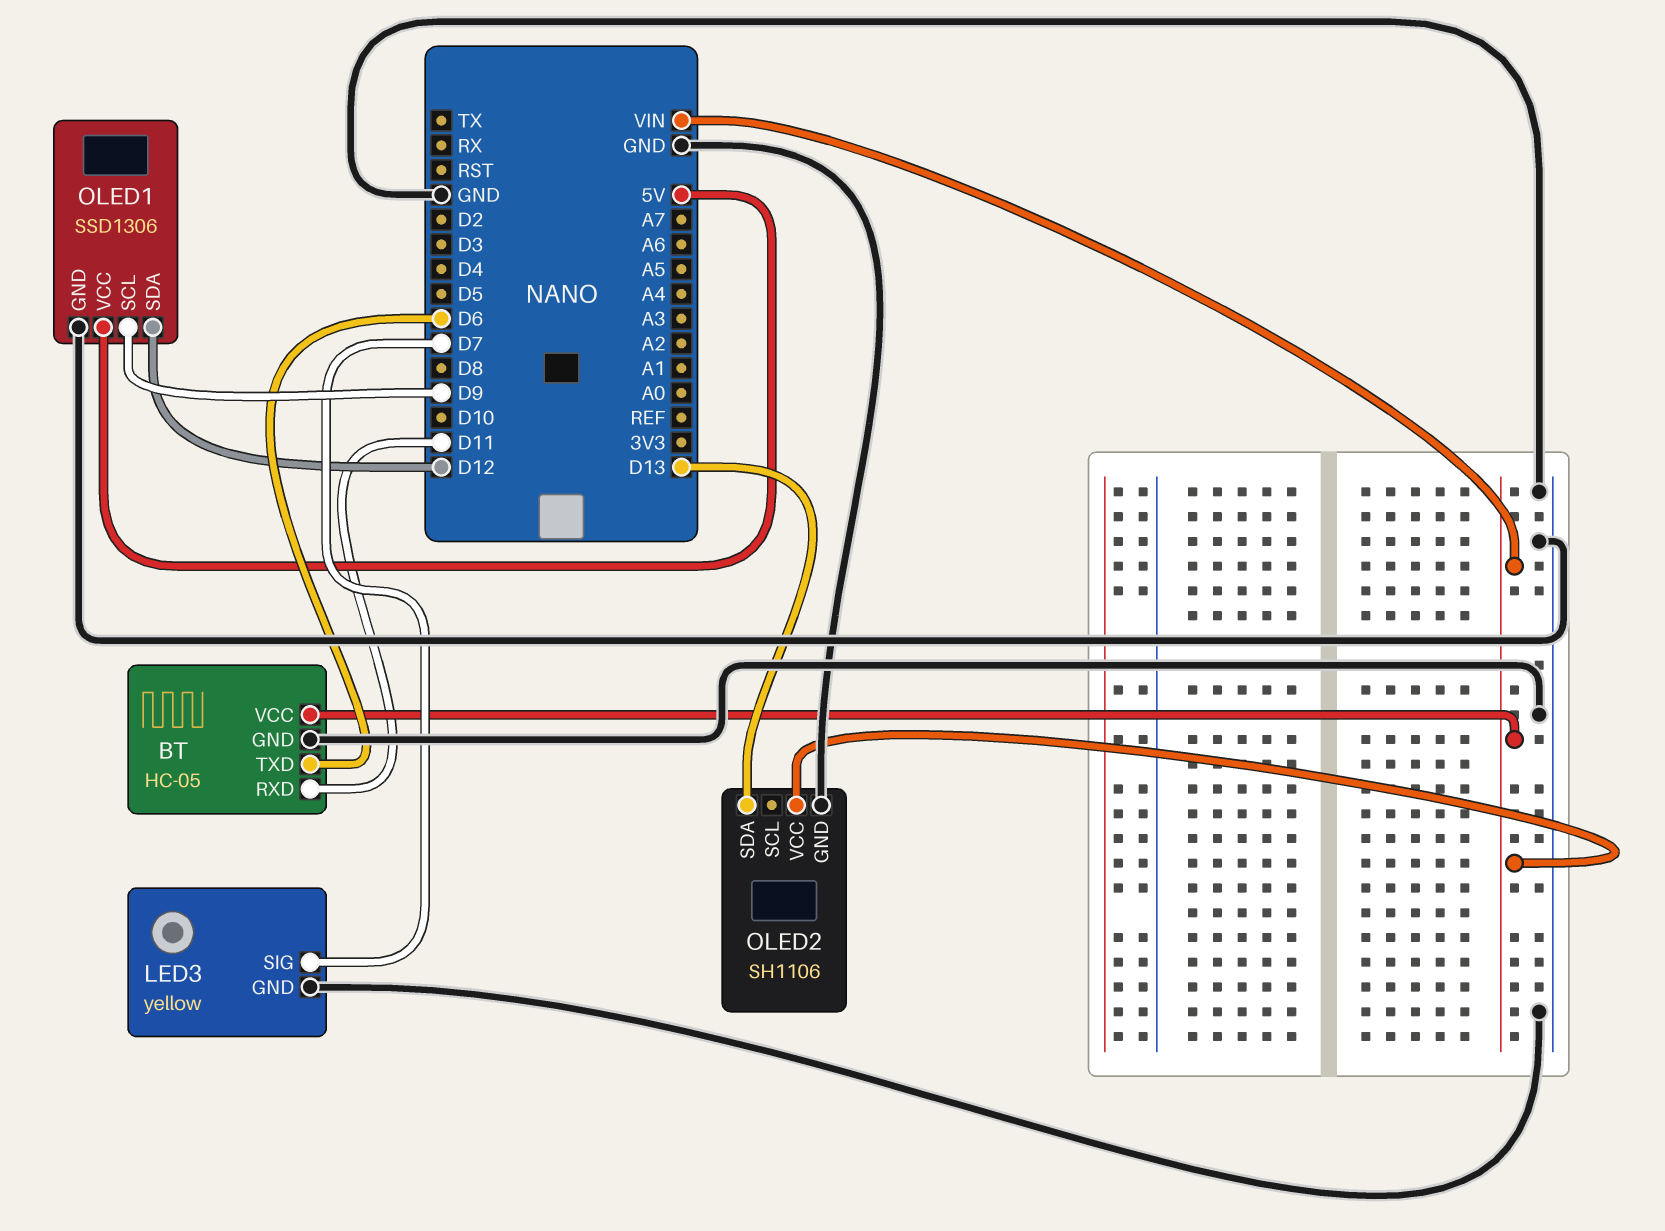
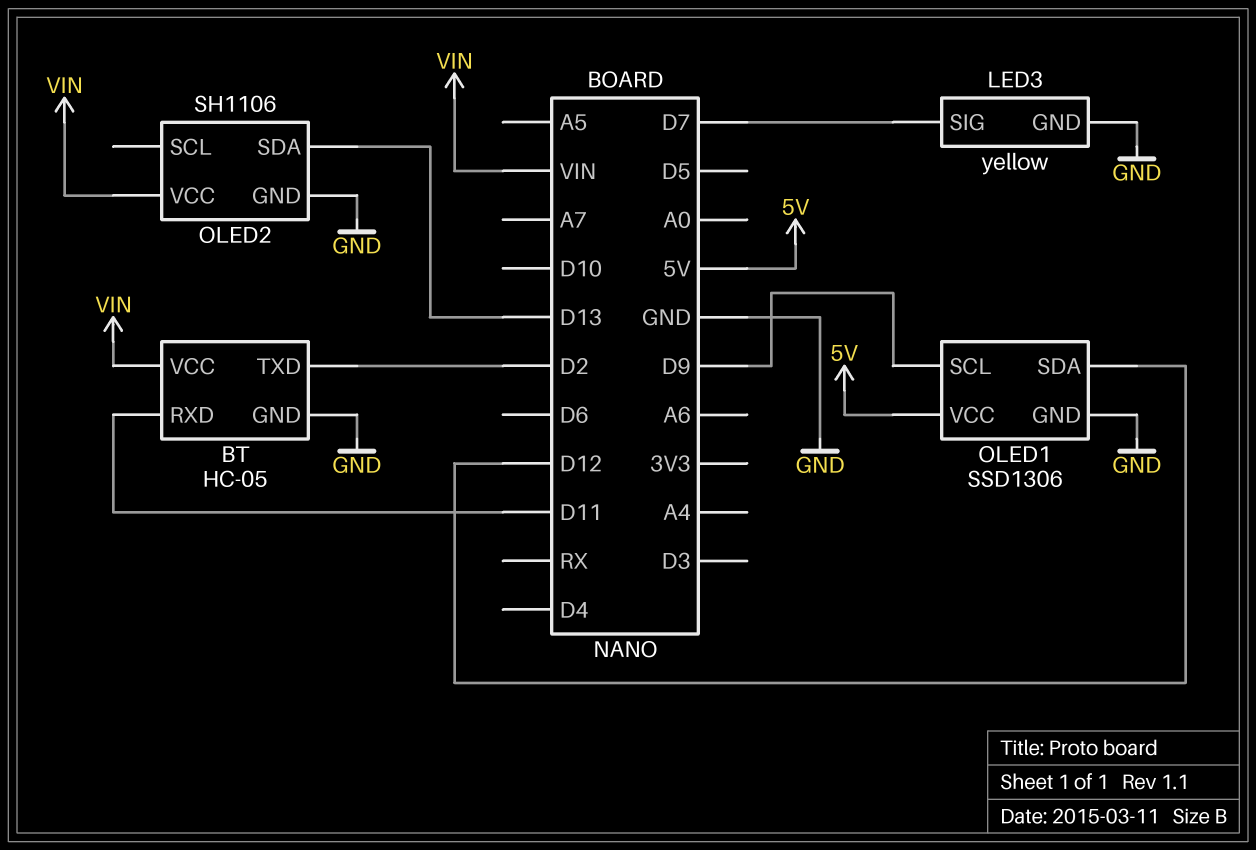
BT pin TXD: D6 -> D2

